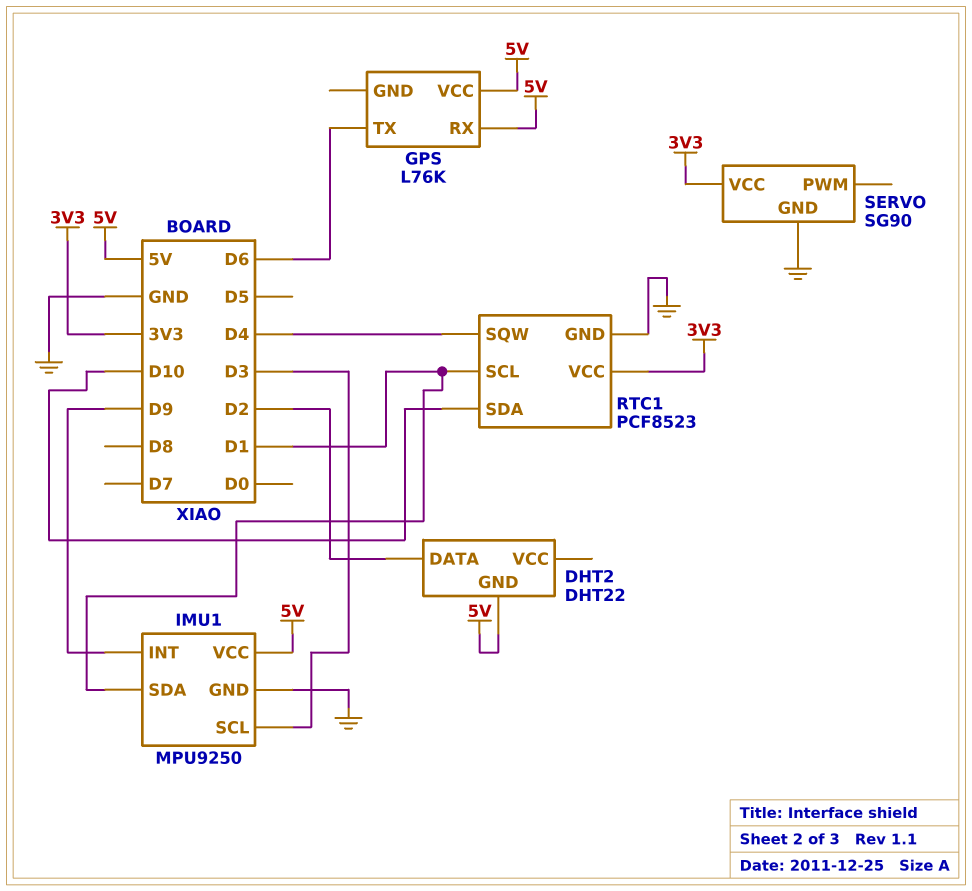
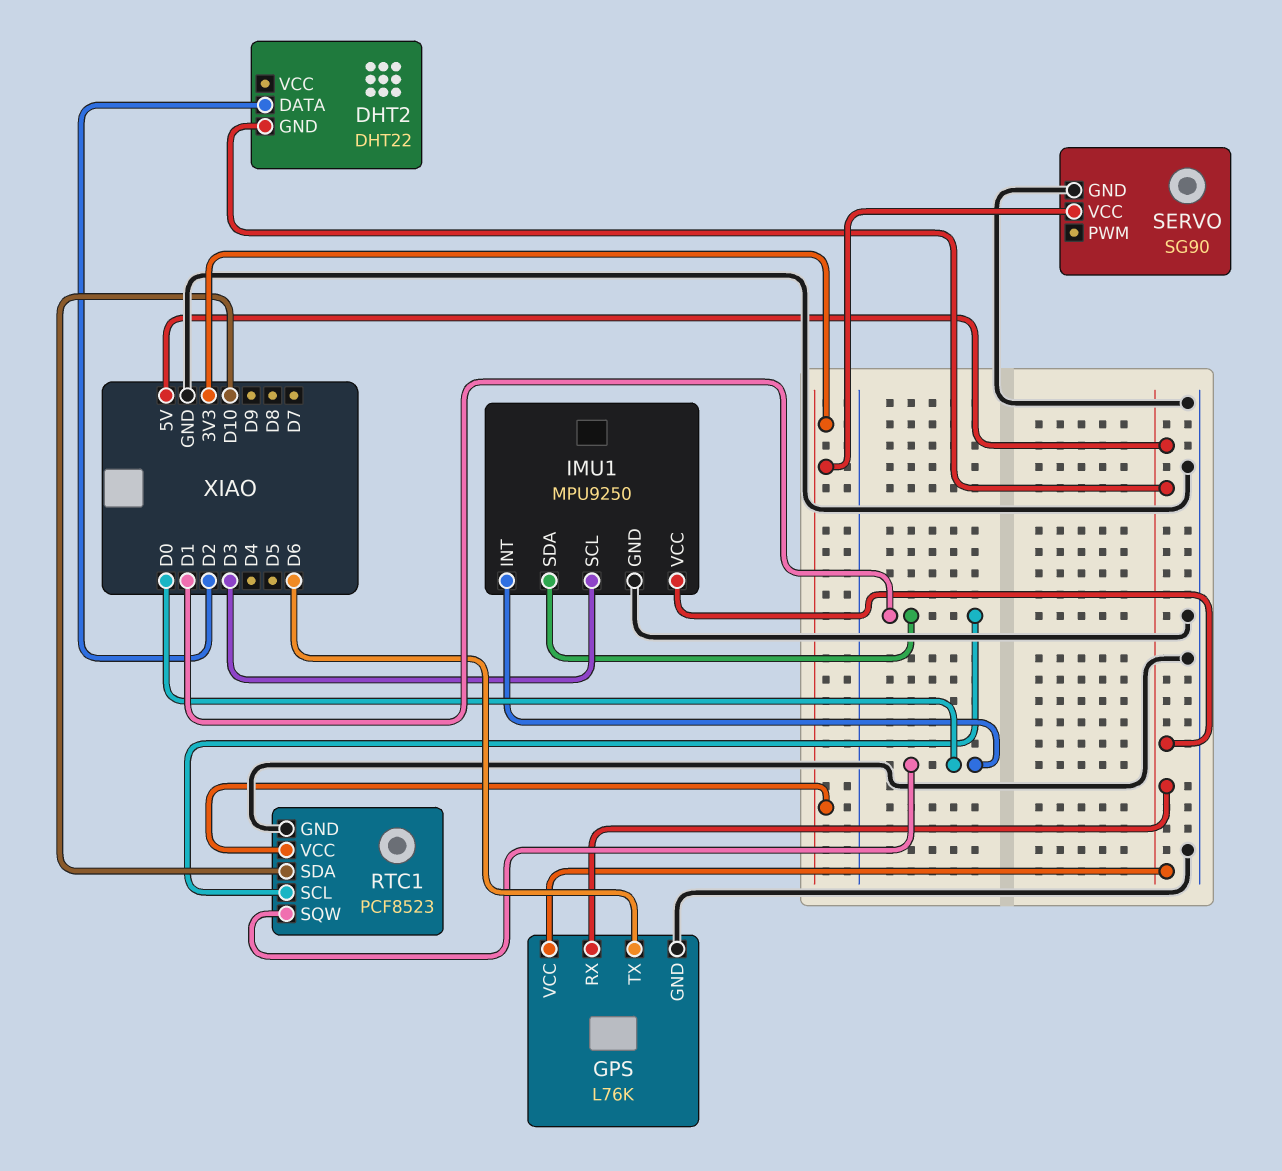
GPS pin GND: none -> GND
IMU1 pin INT: D9 -> D0
RTC1 pin SQW: D4 -> D0

